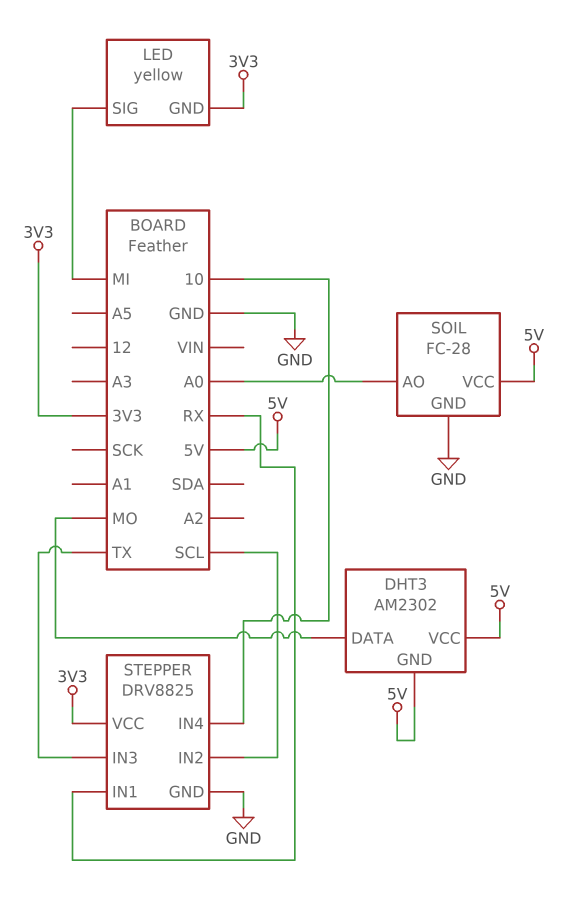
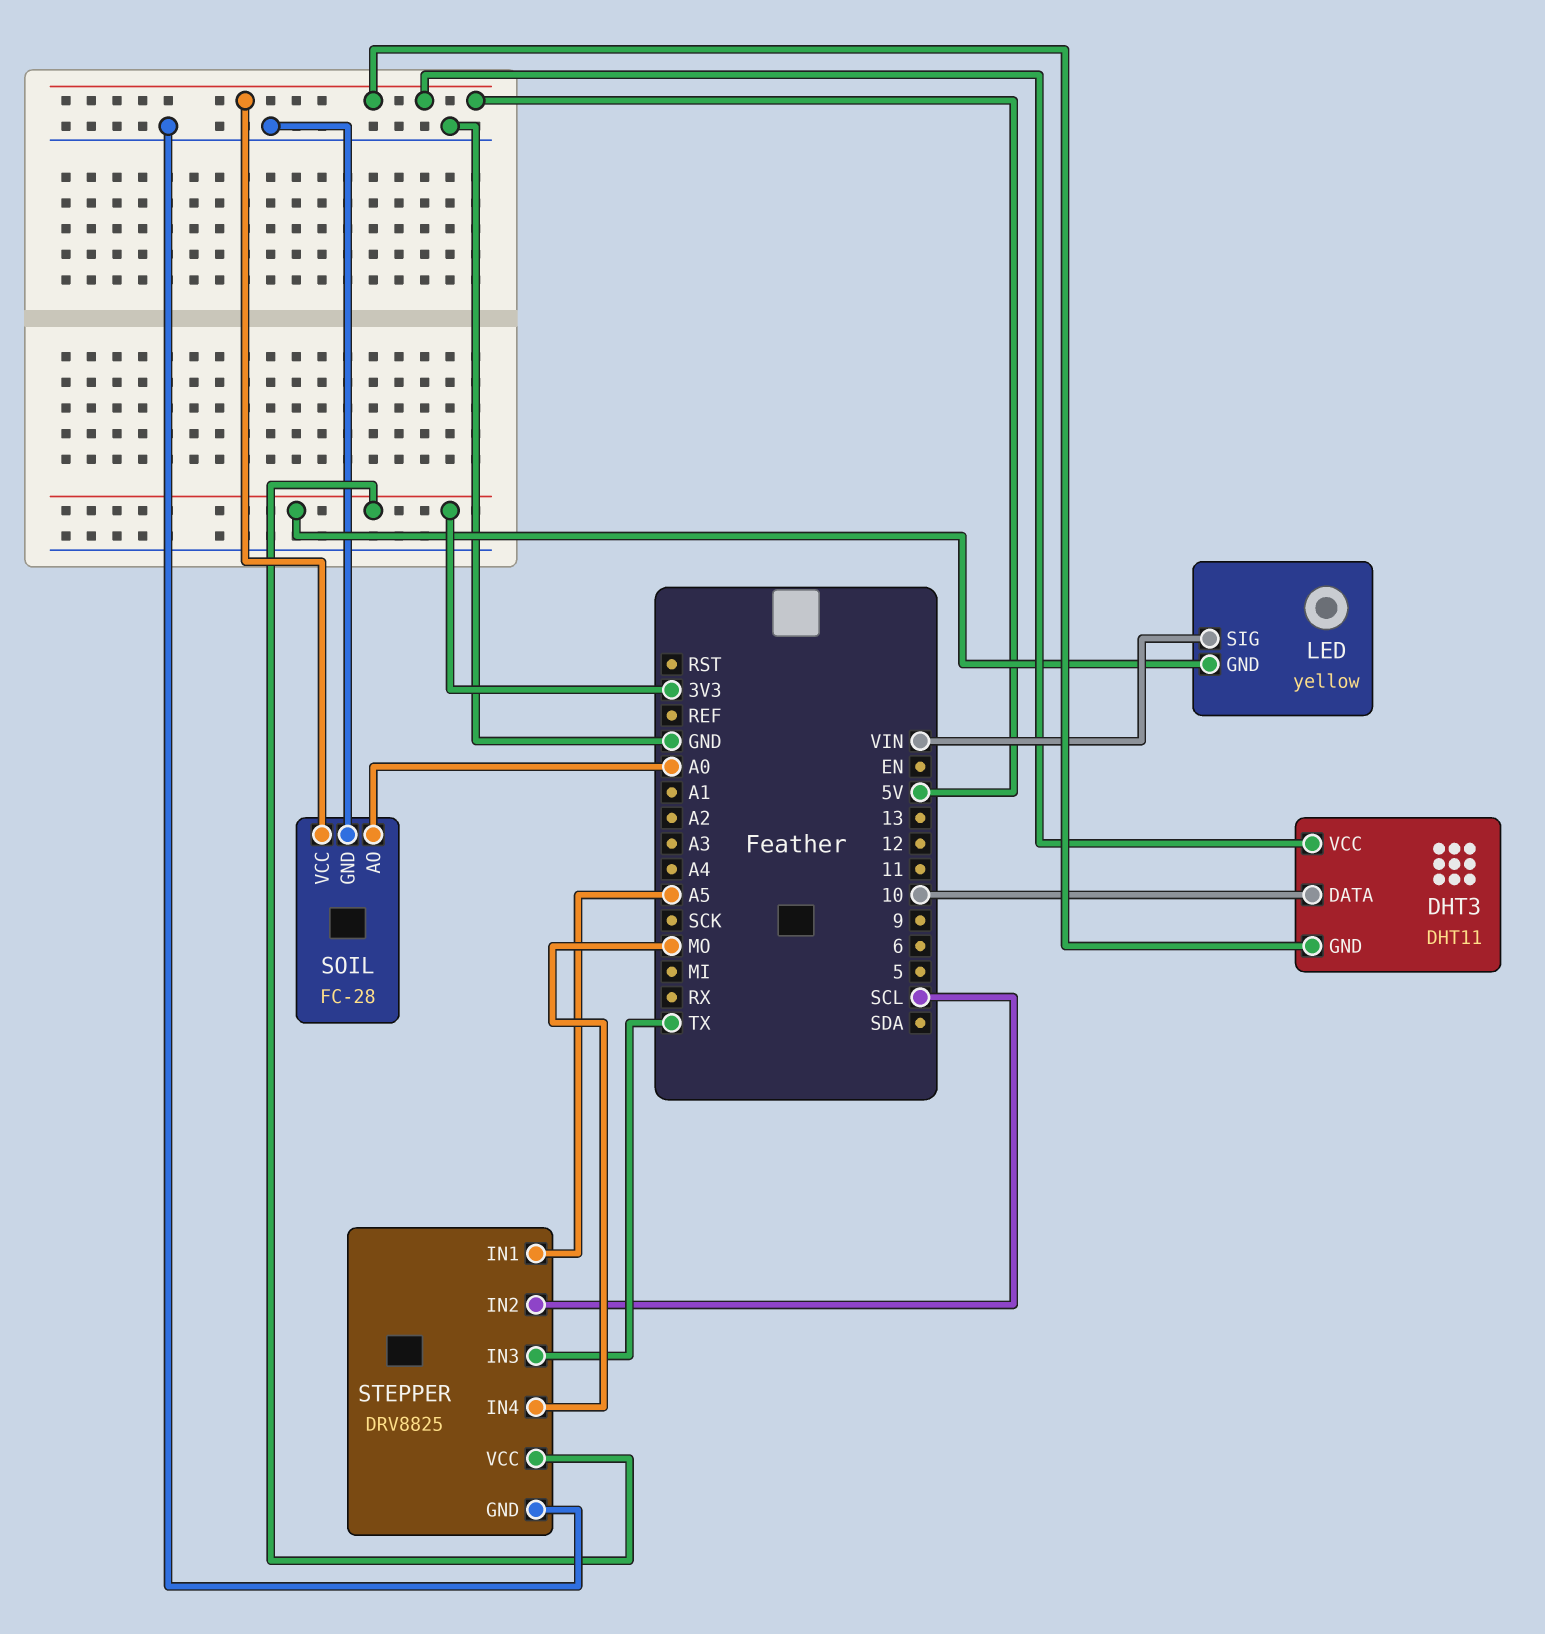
DHT3: AM2302 -> DHT11
DHT3 pin DATA: MO -> 10
LED pin SIG: MI -> VIN
STEPPER pin IN1: RX -> A5
STEPPER pin IN4: 10 -> MO

